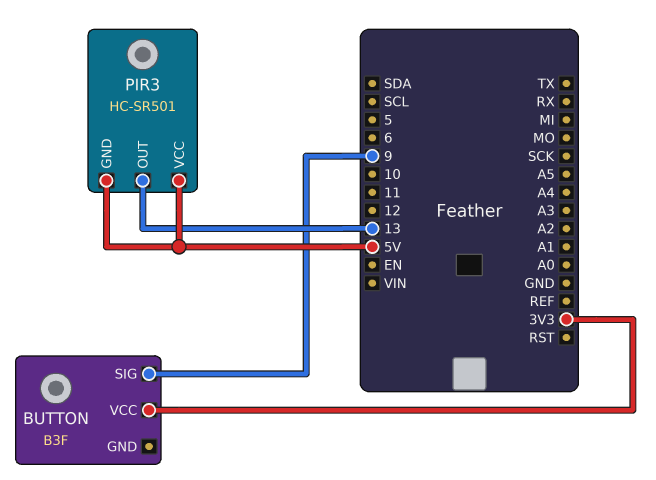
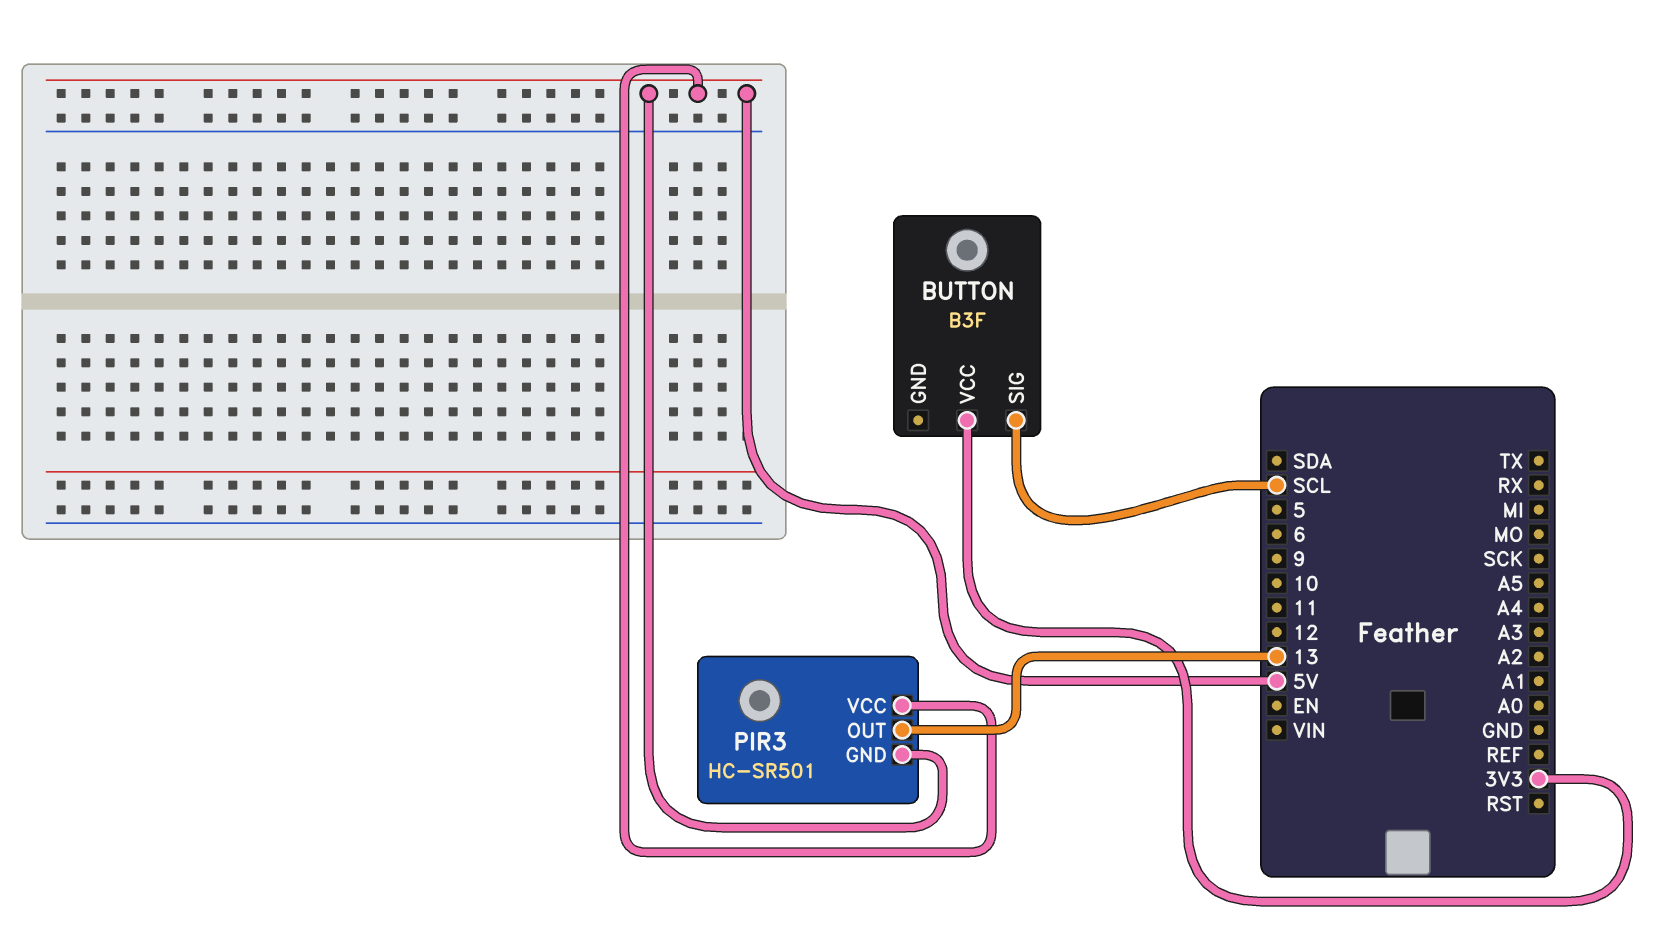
BUTTON pin SIG: 9 -> SCL

